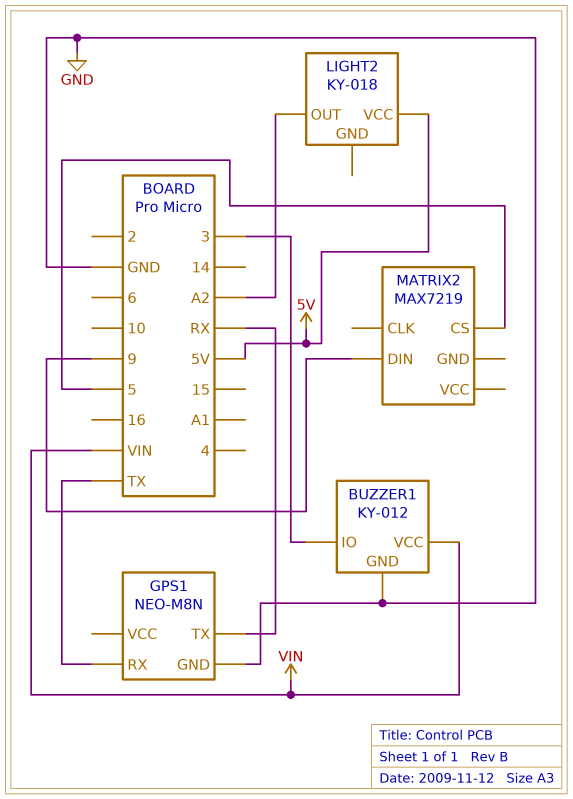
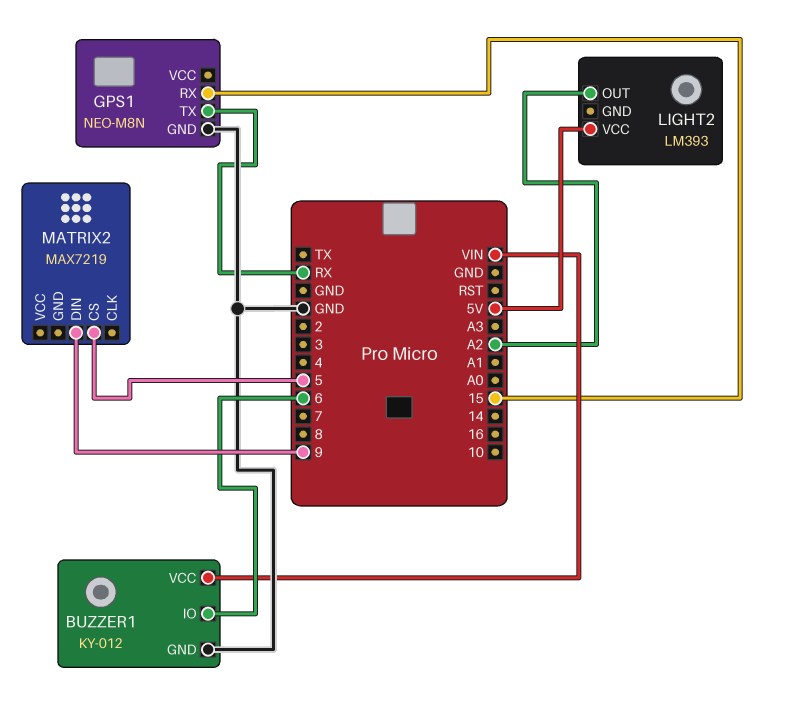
BUZZER1 pin IO: 3 -> 6
GPS1 pin RX: TX -> 15
LIGHT2: KY-018 -> LM393

